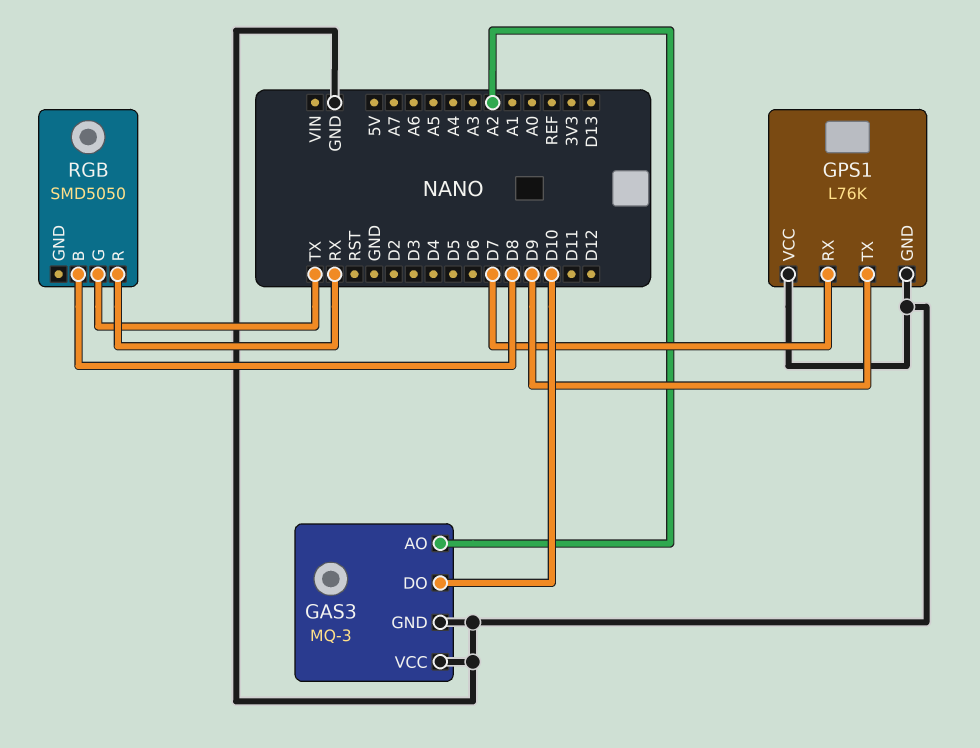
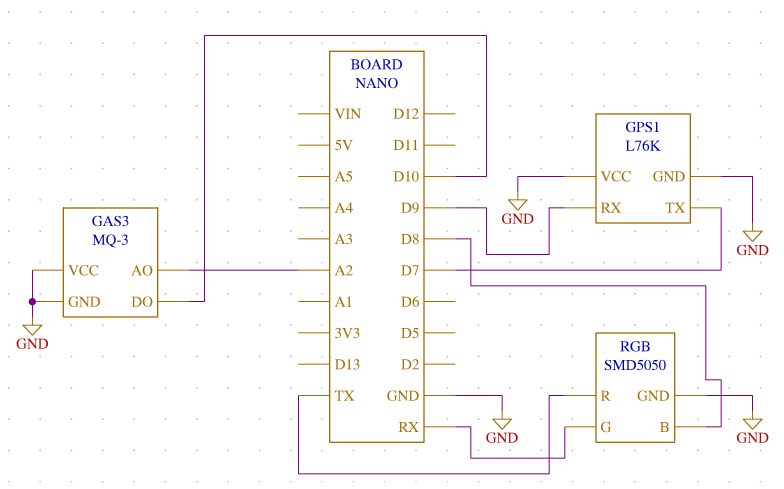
GPS1 pin RX: D7 -> D9
GPS1 pin TX: D9 -> D7
RGB pin G: TX -> RX
RGB pin GND: none -> GND
RGB pin R: RX -> TX

